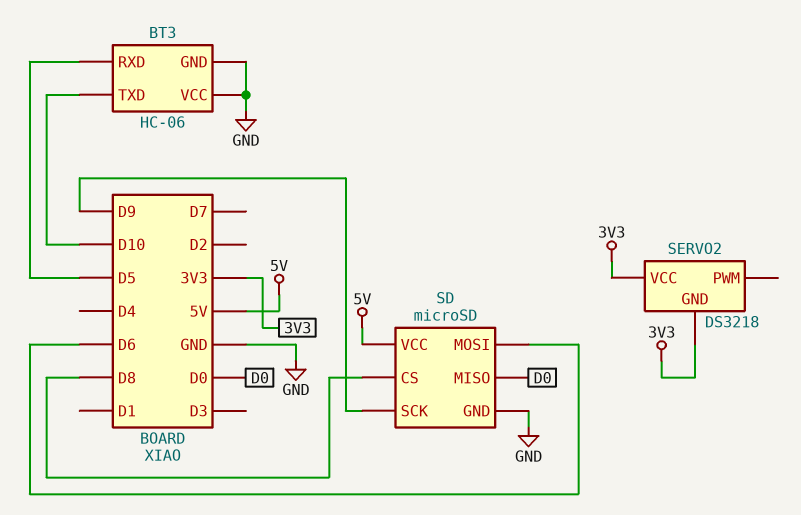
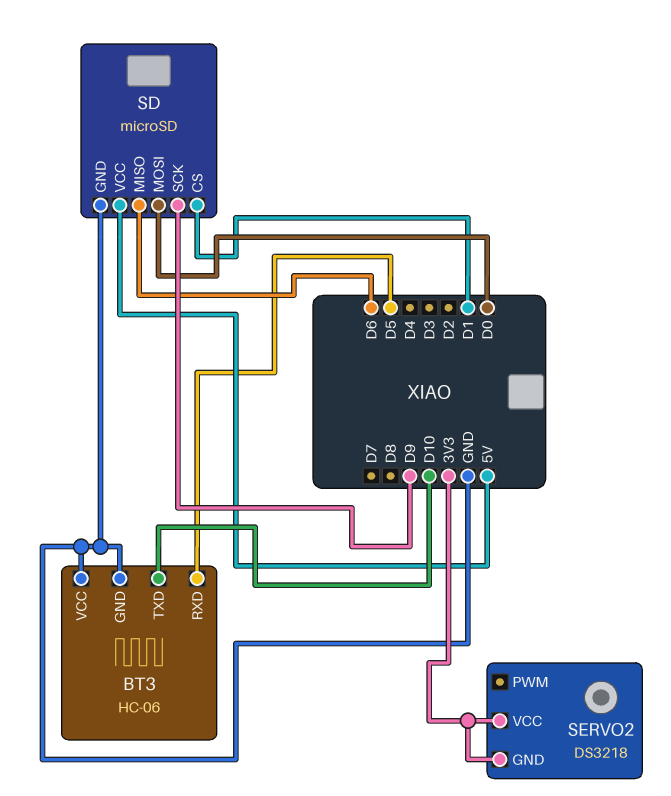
SD pin CS: D8 -> D1
SD pin MISO: D0 -> D6
SD pin MOSI: D6 -> D0

